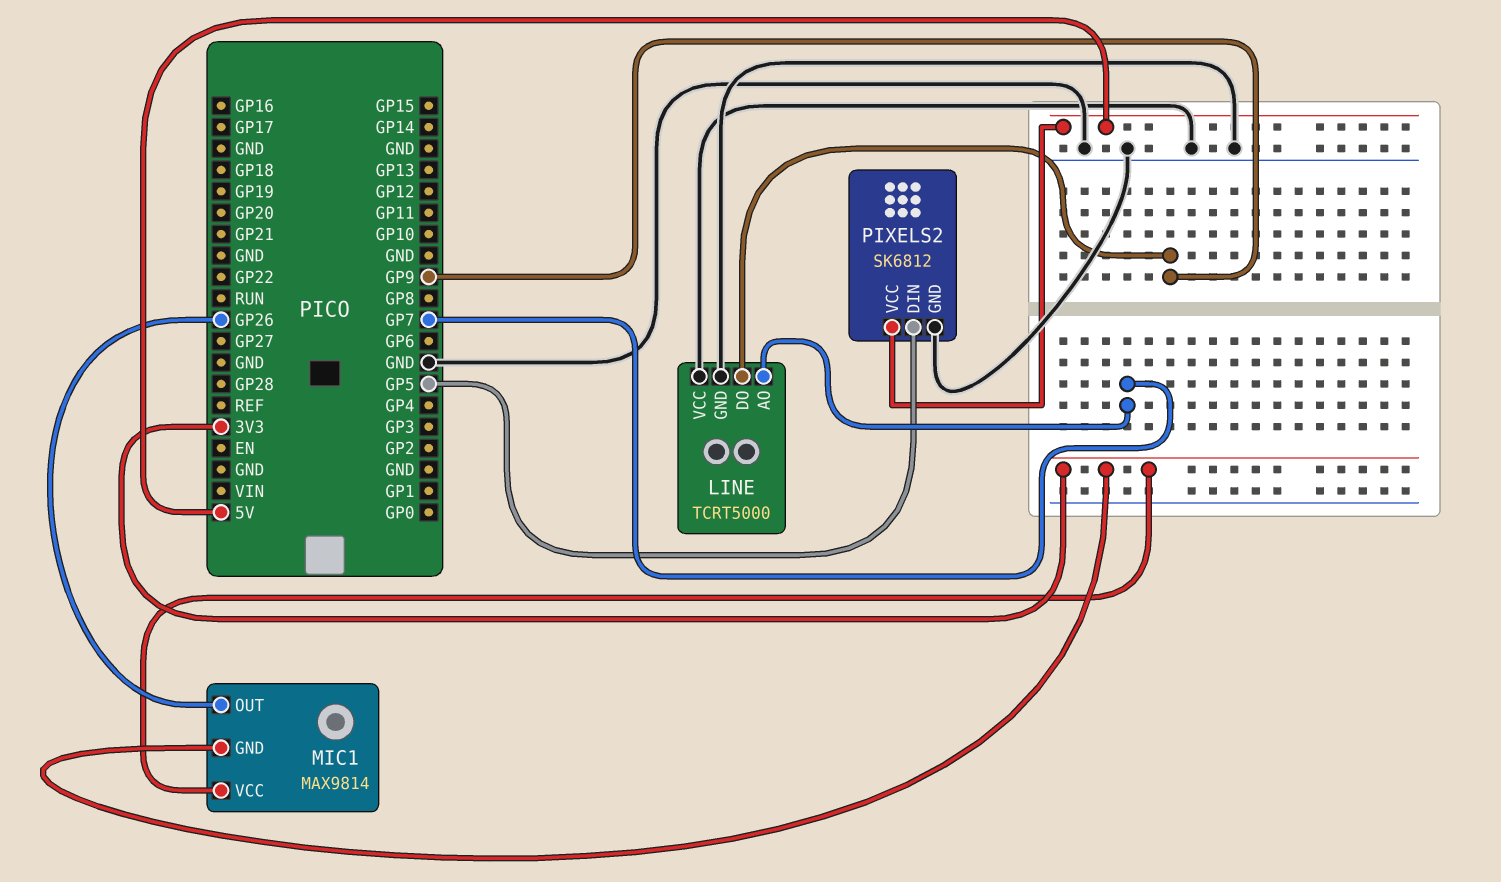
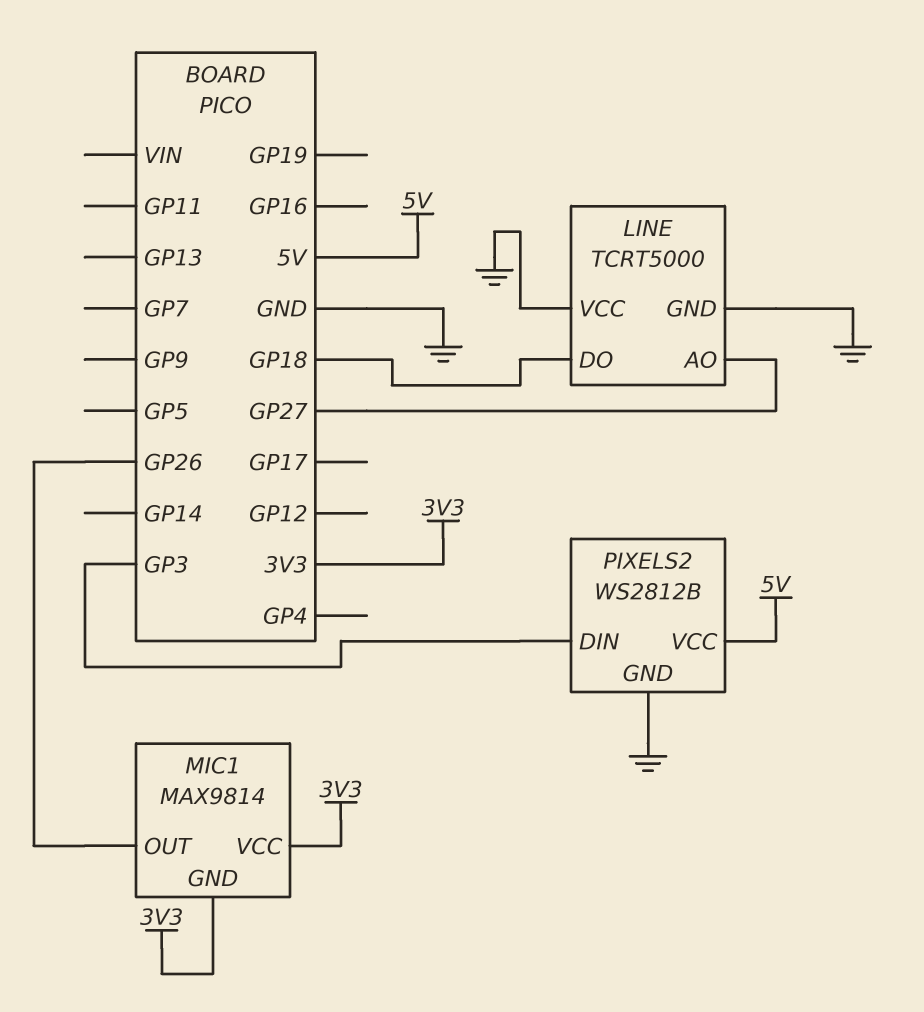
LINE pin AO: GP7 -> GP27
LINE pin DO: GP9 -> GP18
PIXELS2: SK6812 -> WS2812B
PIXELS2 pin DIN: GP5 -> GP3

